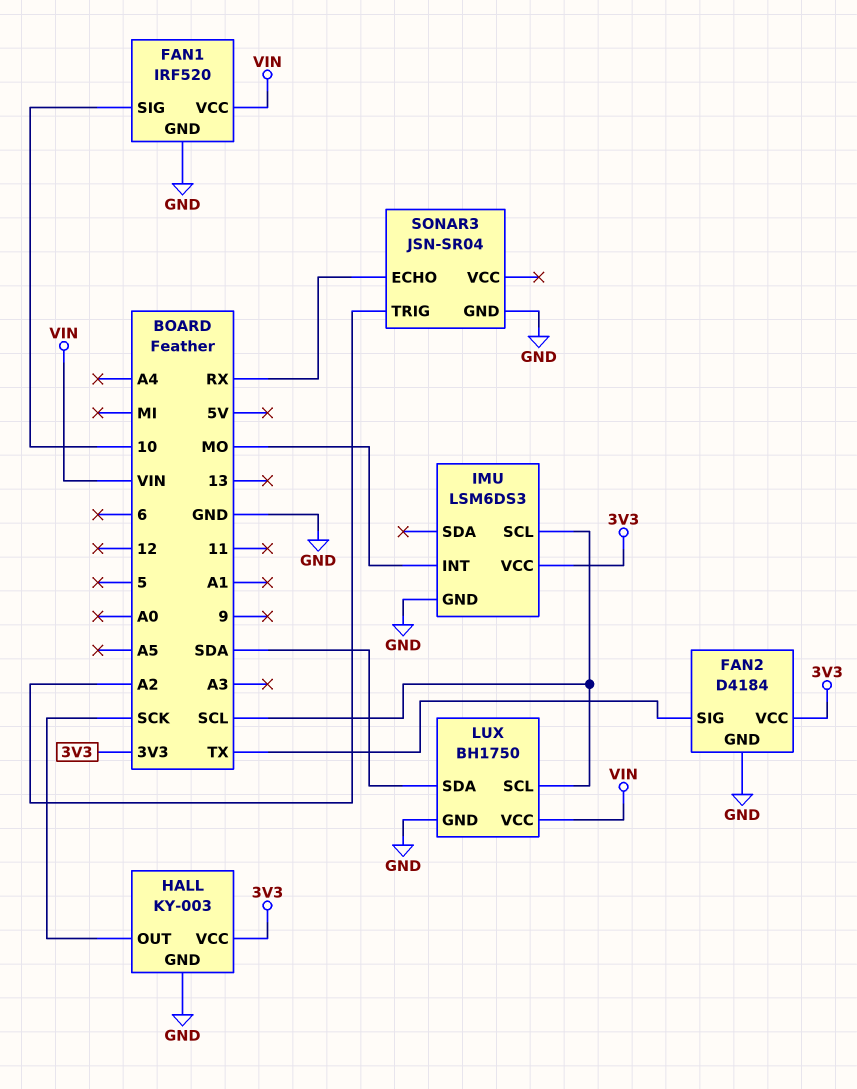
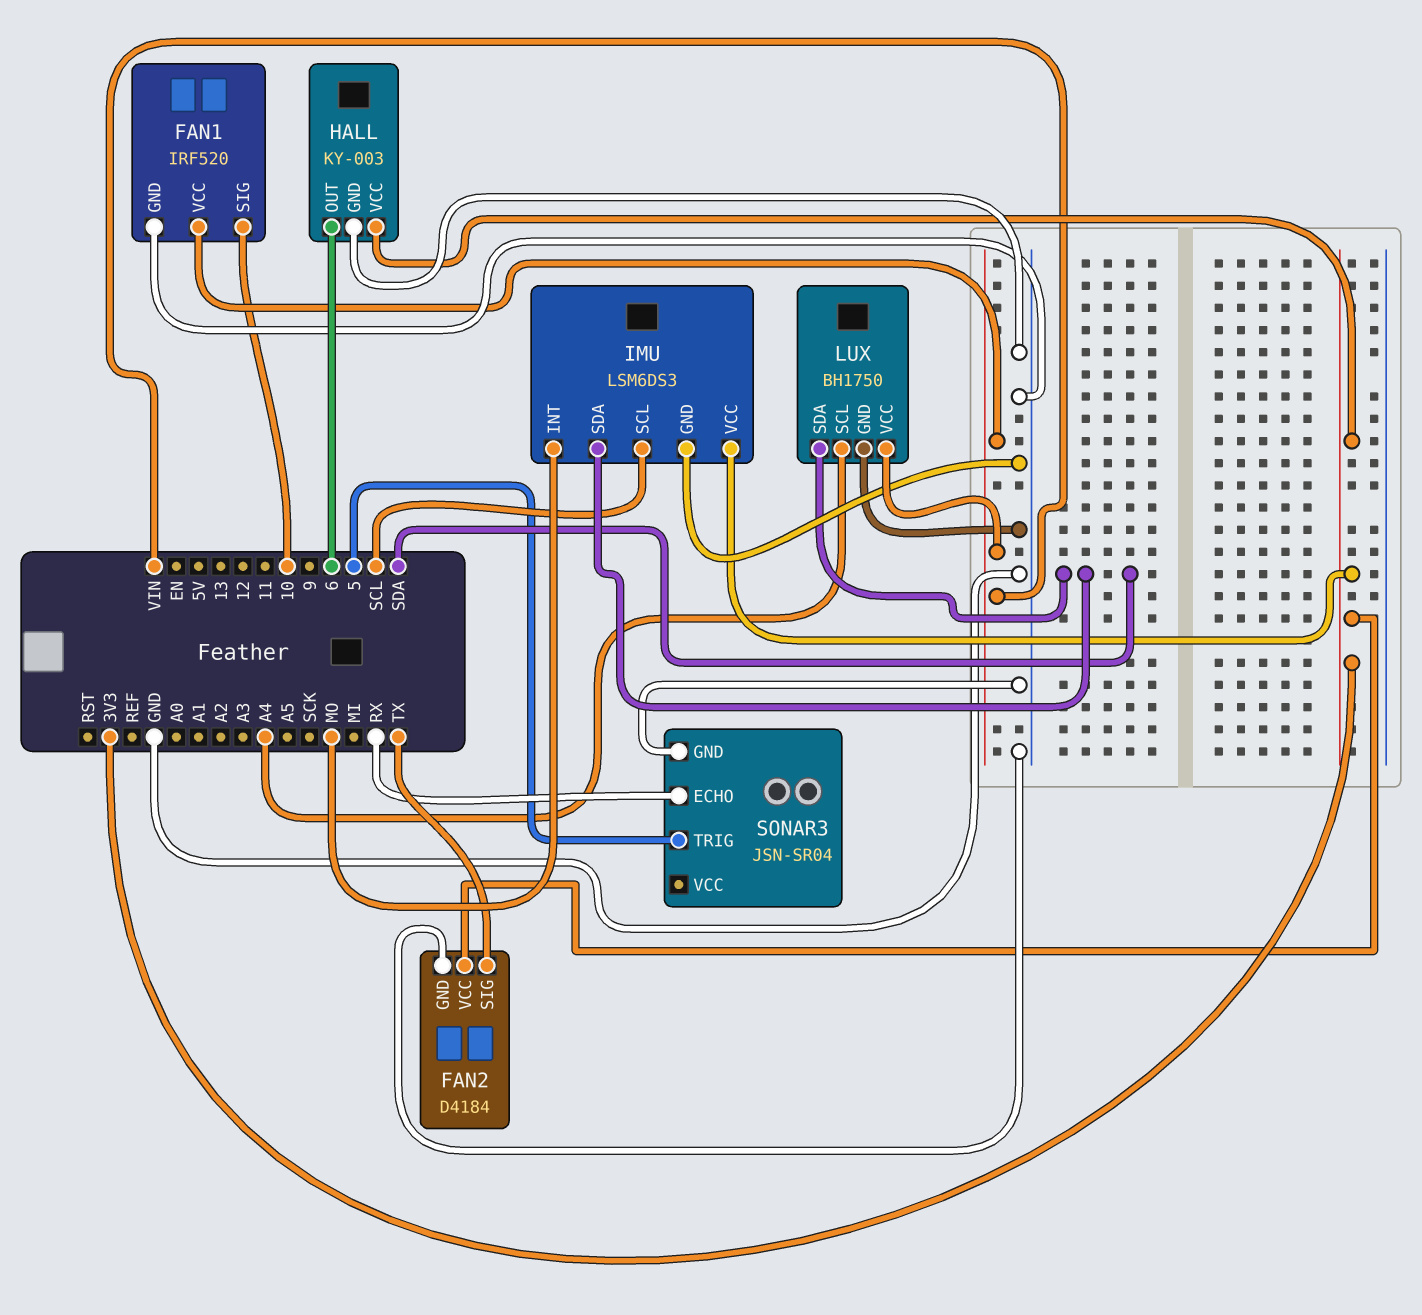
HALL pin OUT: SCK -> 6
IMU pin SDA: none -> SDA
LUX pin SCL: SCL -> A4
SONAR3 pin TRIG: A2 -> 5

